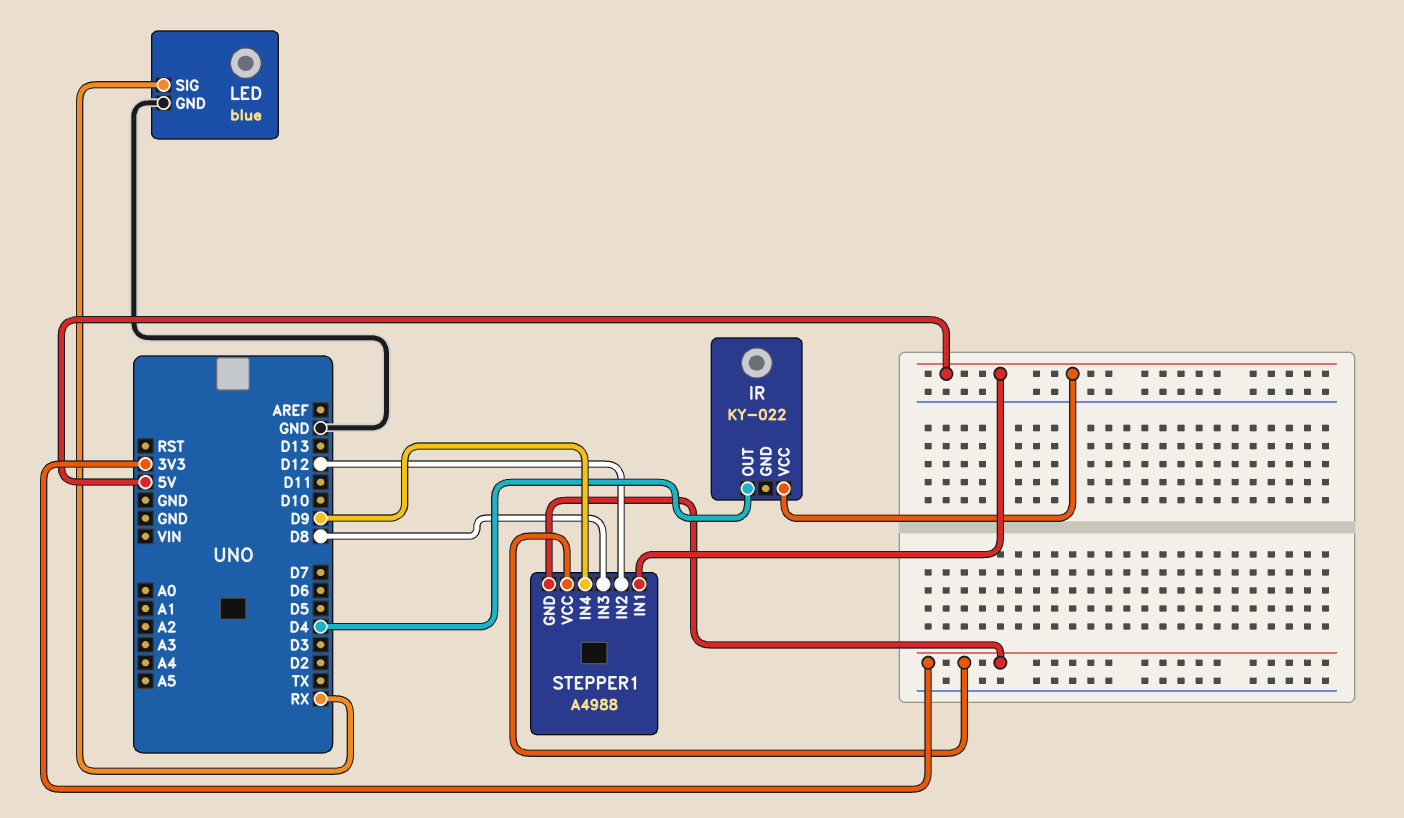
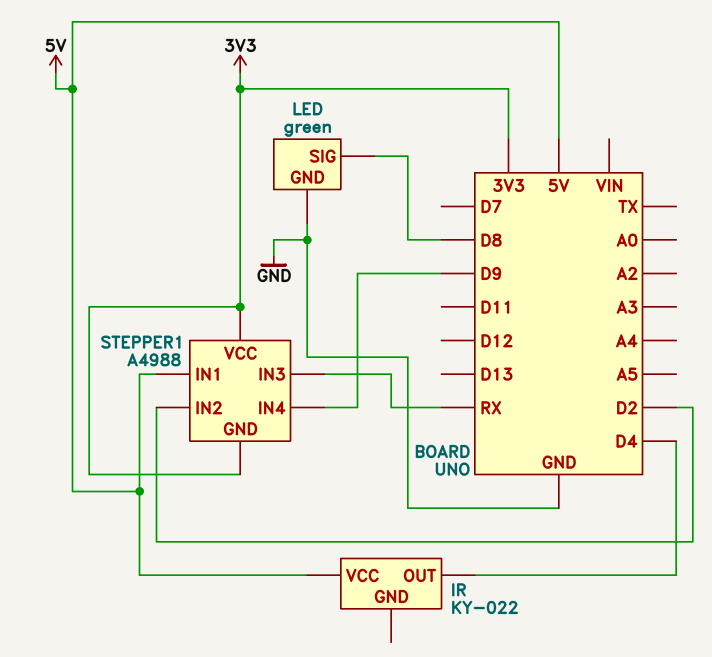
LED: blue -> green
LED pin SIG: RX -> D8
STEPPER1 pin IN2: D12 -> D2
STEPPER1 pin IN3: D8 -> RX

